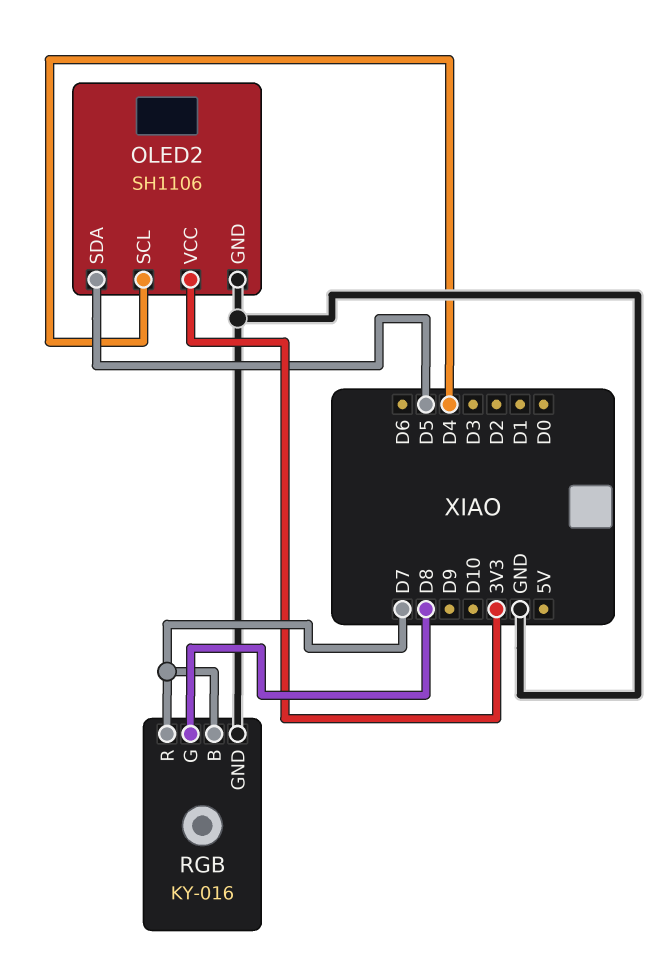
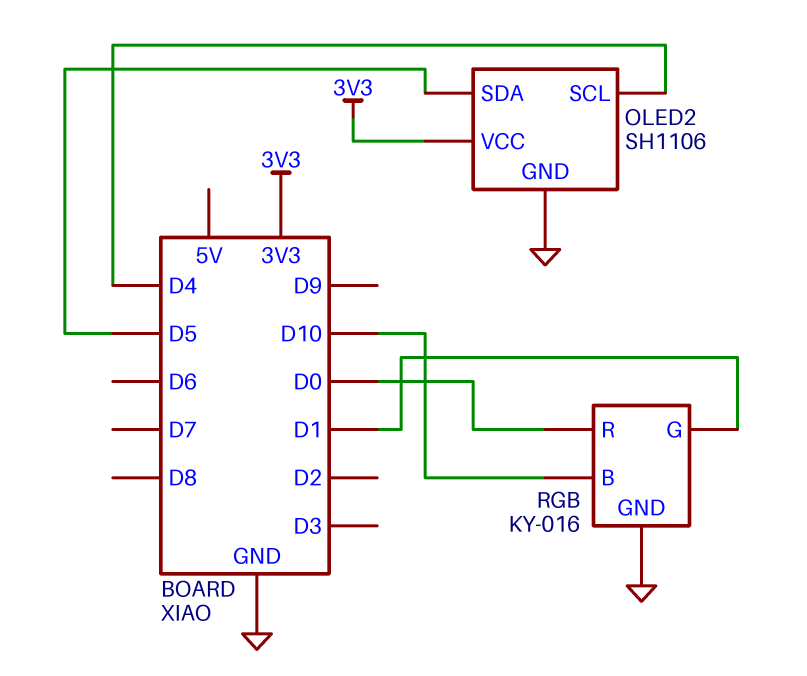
RGB pin B: D7 -> D10
RGB pin G: D8 -> D1
RGB pin R: D7 -> D0

